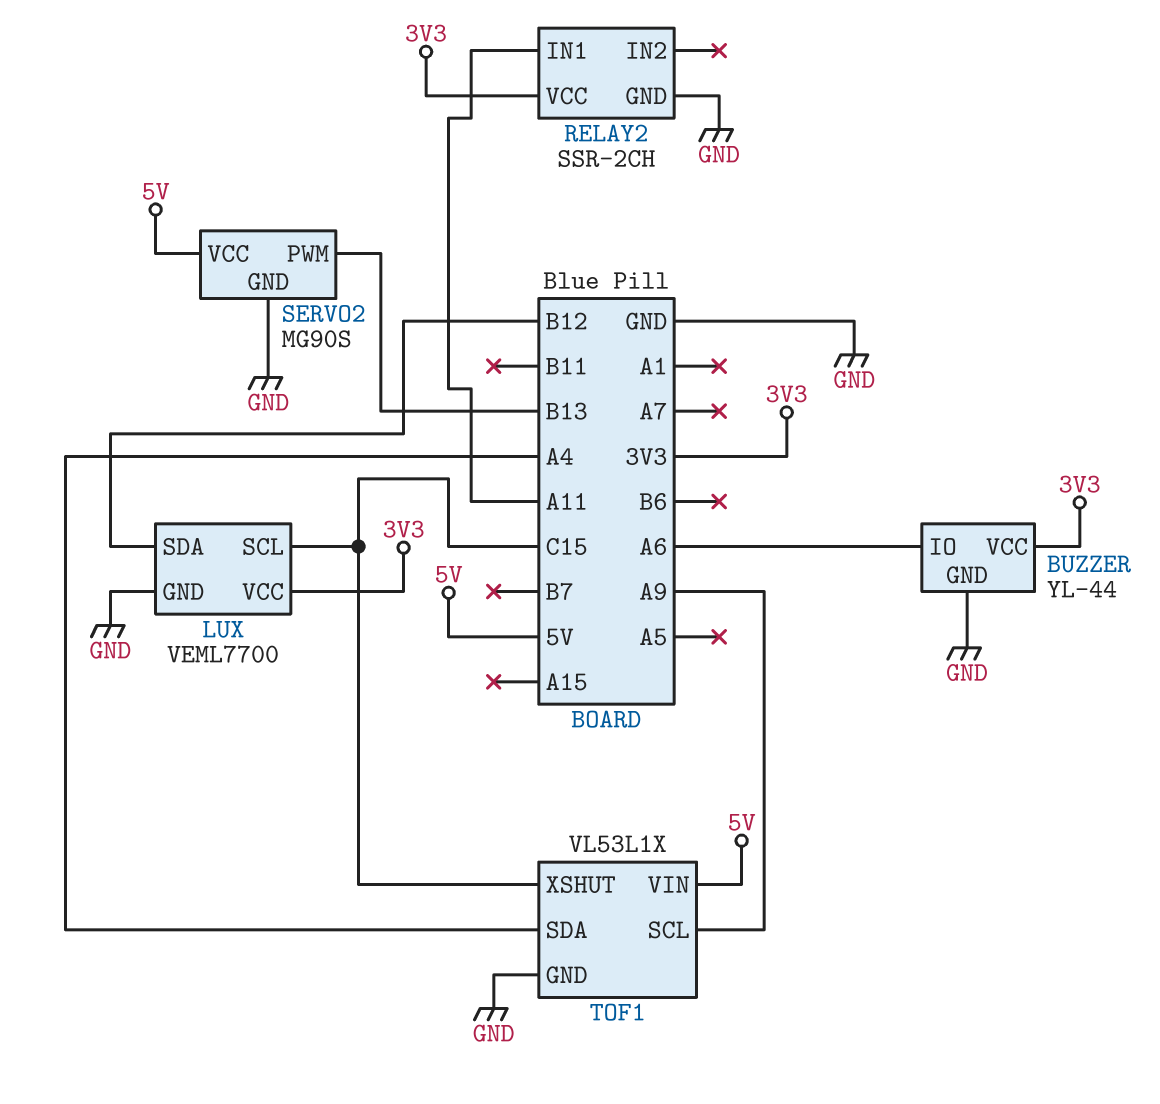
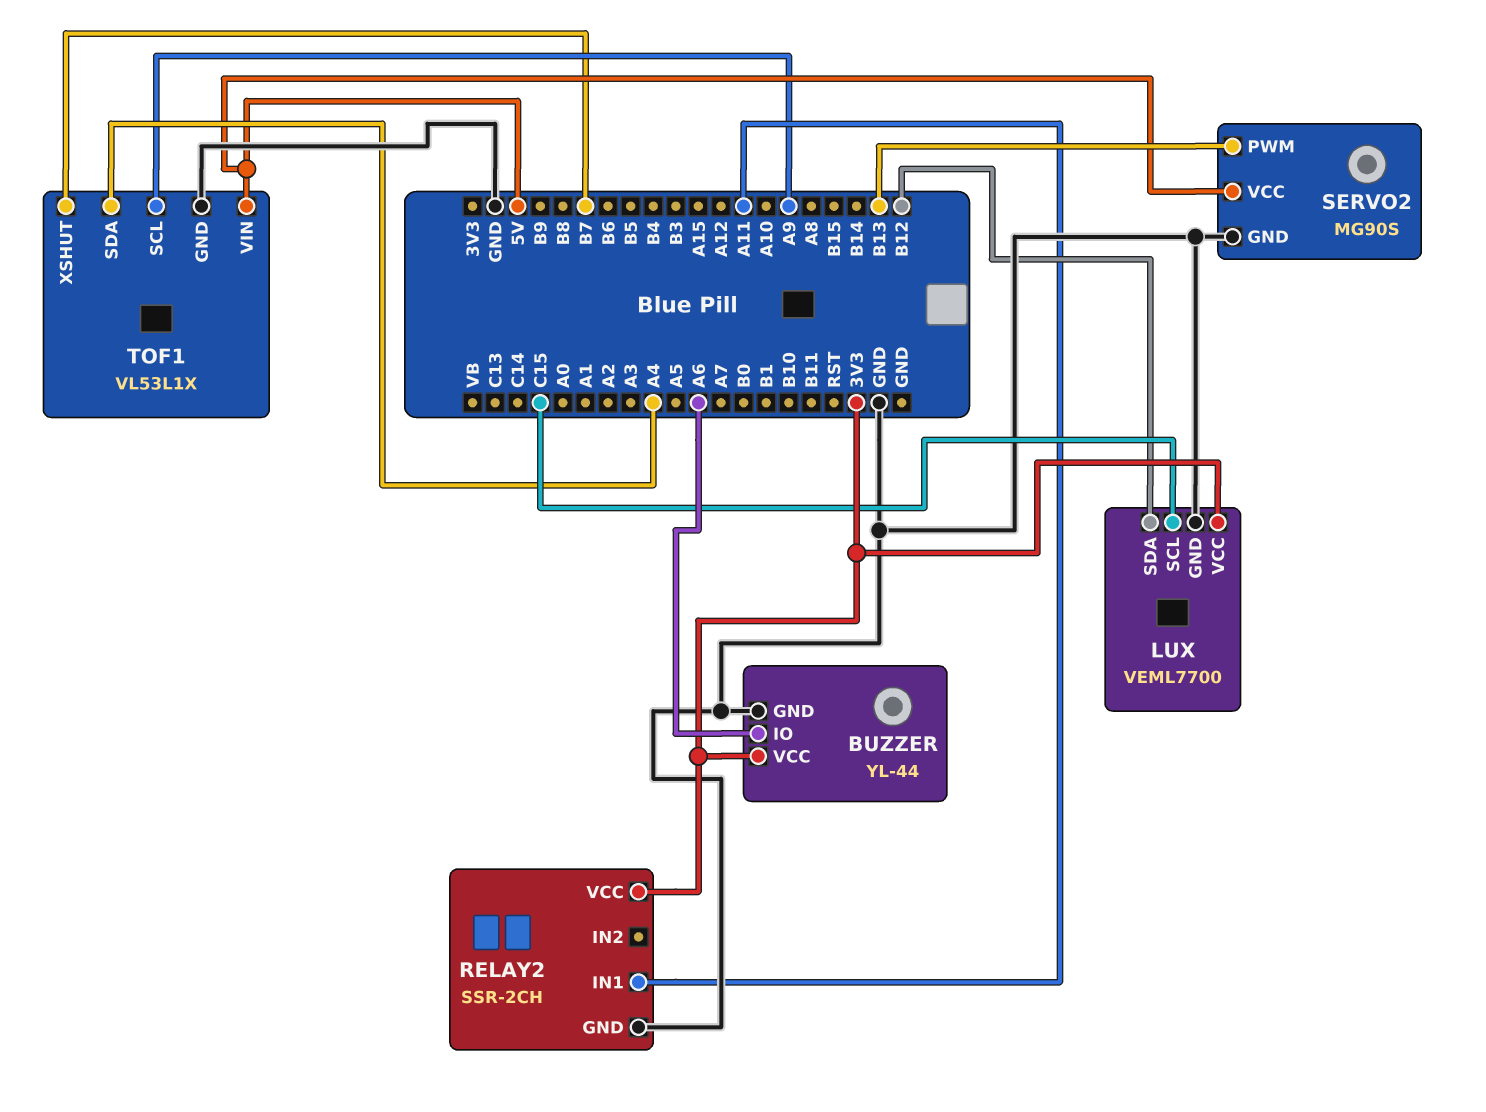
TOF1 pin XSHUT: C15 -> B7

